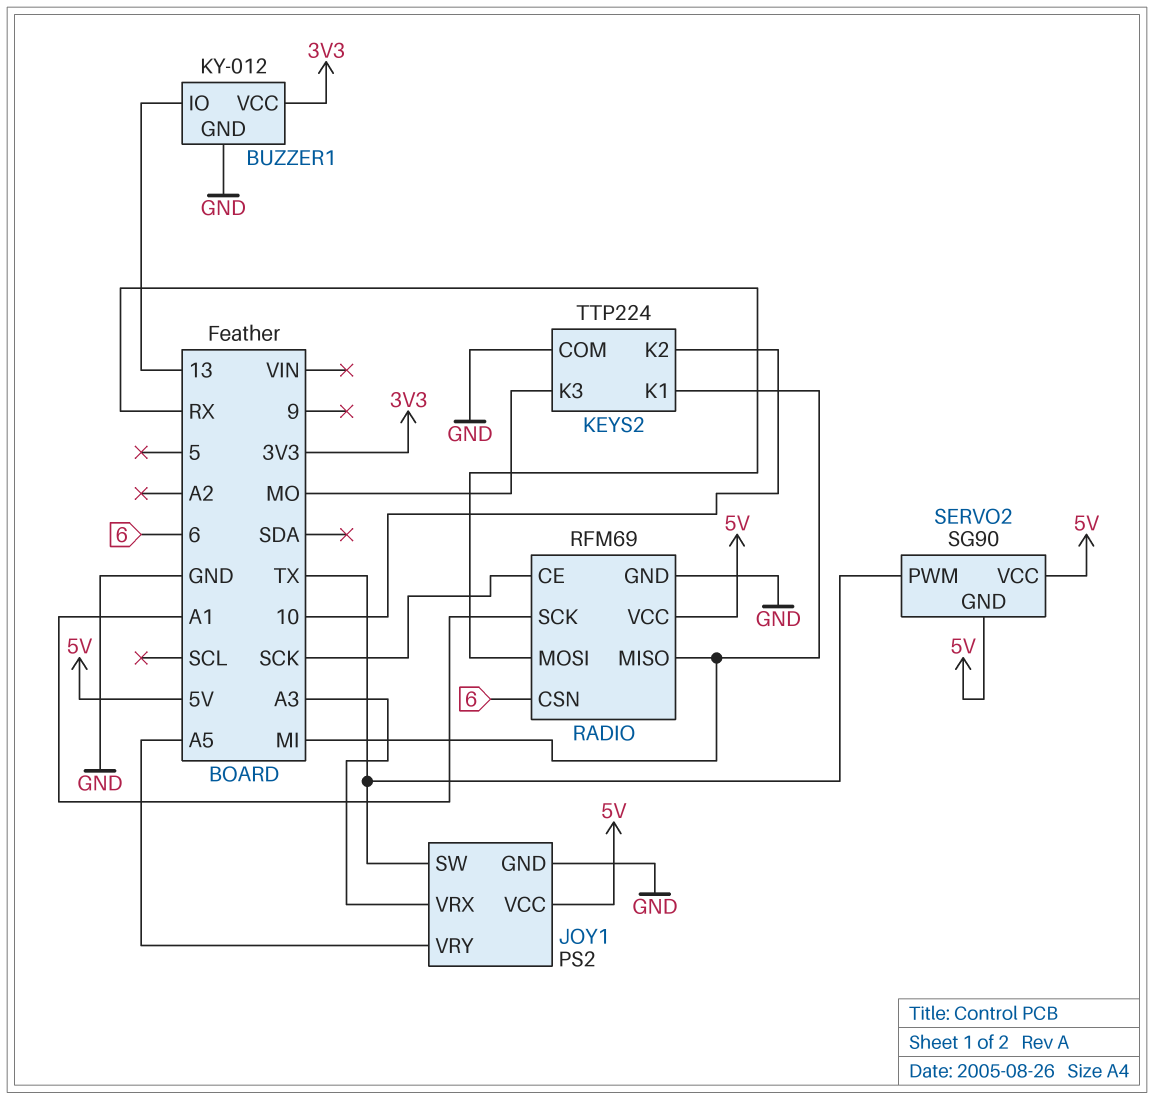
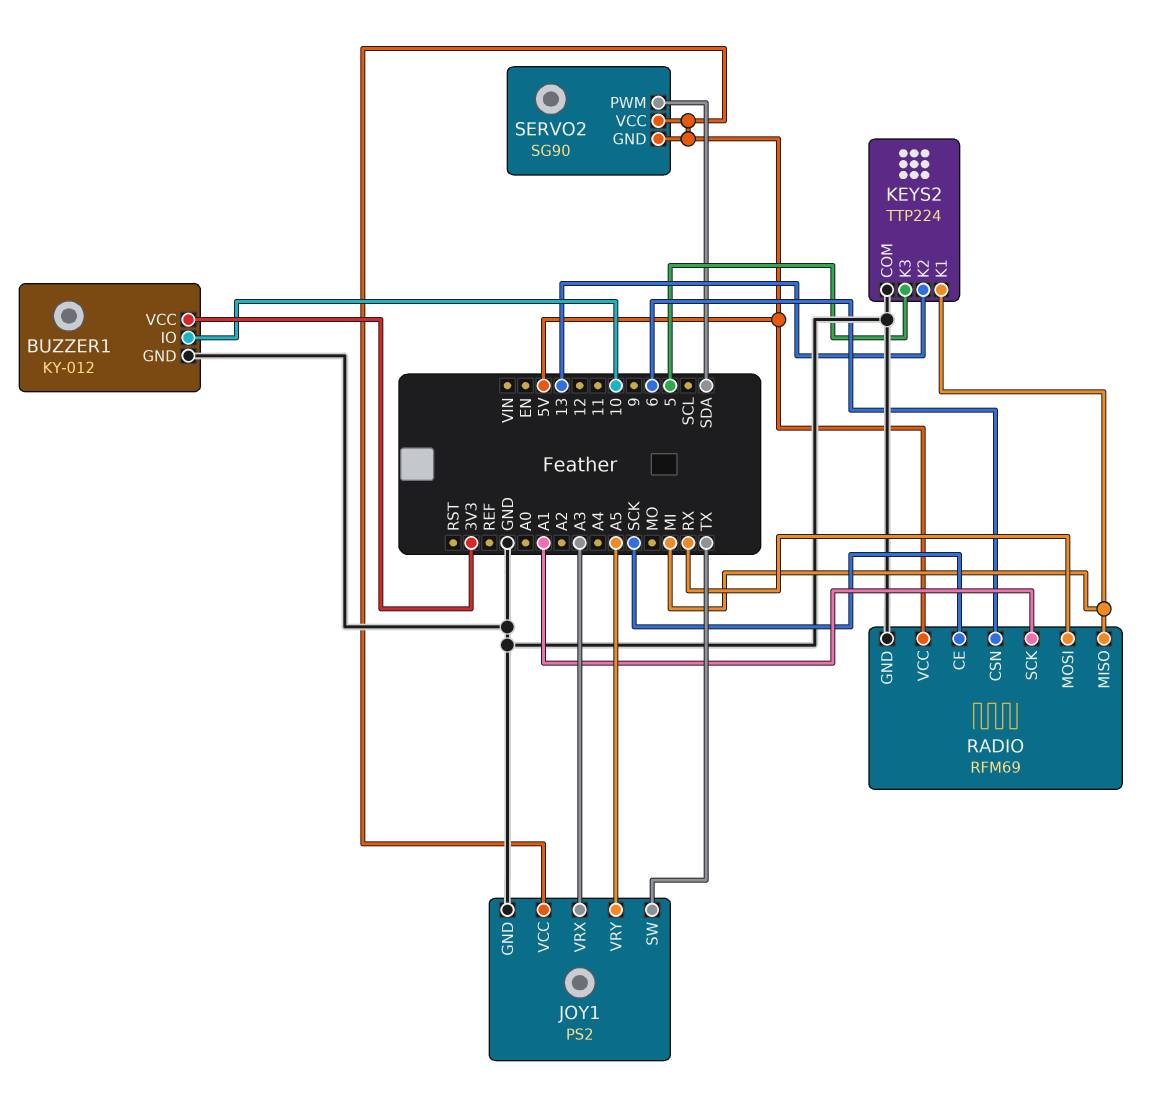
BUZZER1 pin IO: 13 -> 10
KEYS2 pin K2: 10 -> 13
KEYS2 pin K3: MO -> 5
SERVO2 pin PWM: TX -> SDA

